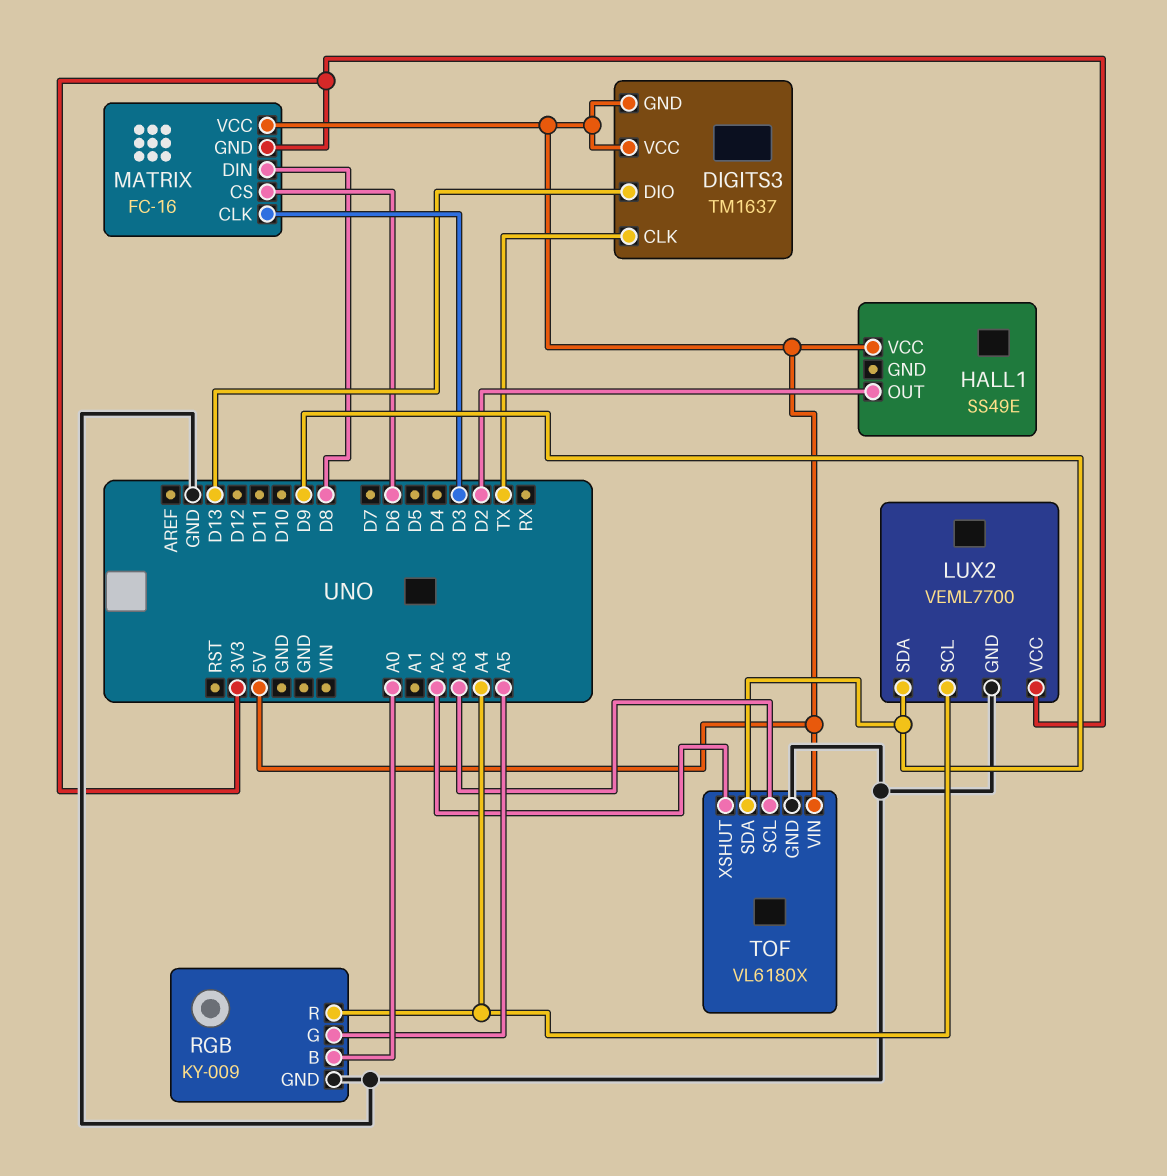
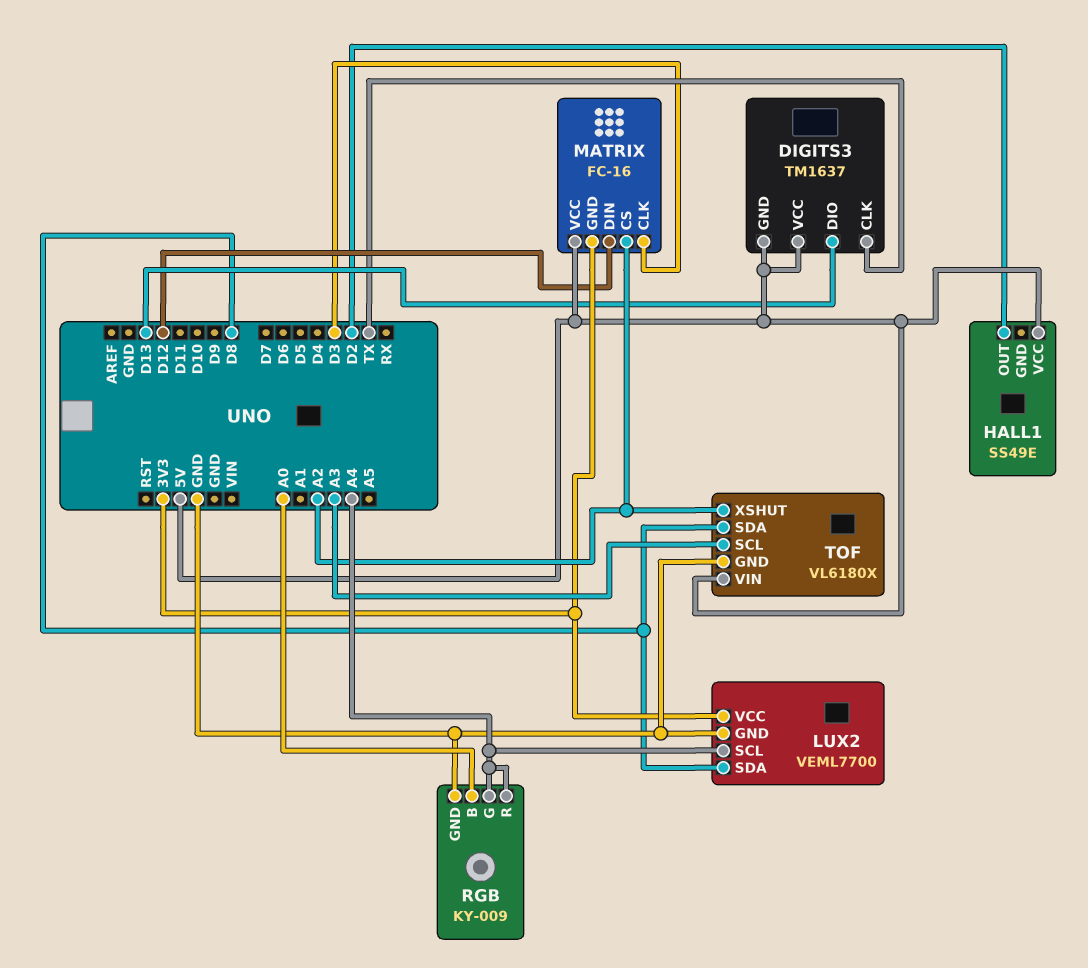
LUX2 pin SDA: D9 -> D8
MATRIX pin CS: D6 -> A2
MATRIX pin DIN: D8 -> D12
RGB pin G: A5 -> A4
TOF pin SDA: D9 -> D8

